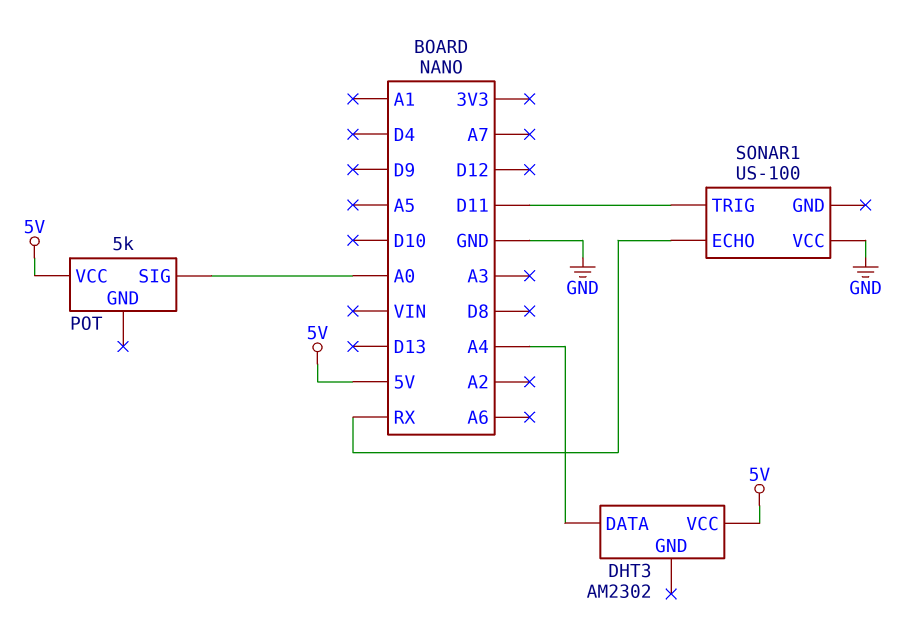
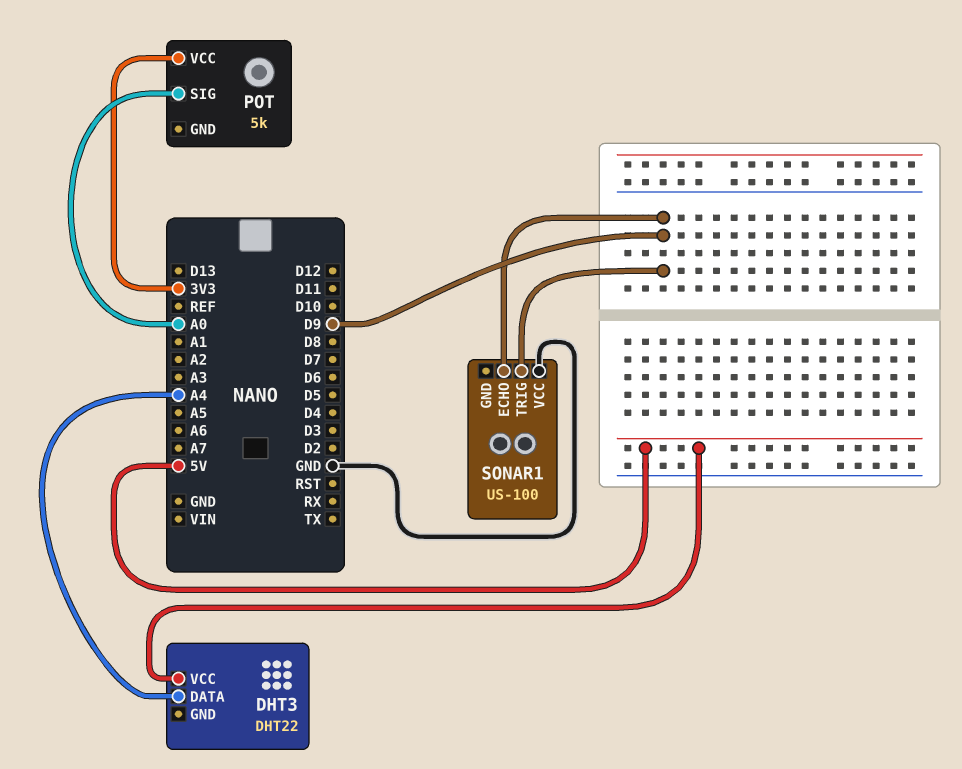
DHT3: AM2302 -> DHT22
POT pin VCC: 5V -> 3V3
SONAR1 pin ECHO: RX -> D9
SONAR1 pin TRIG: D11 -> D9

